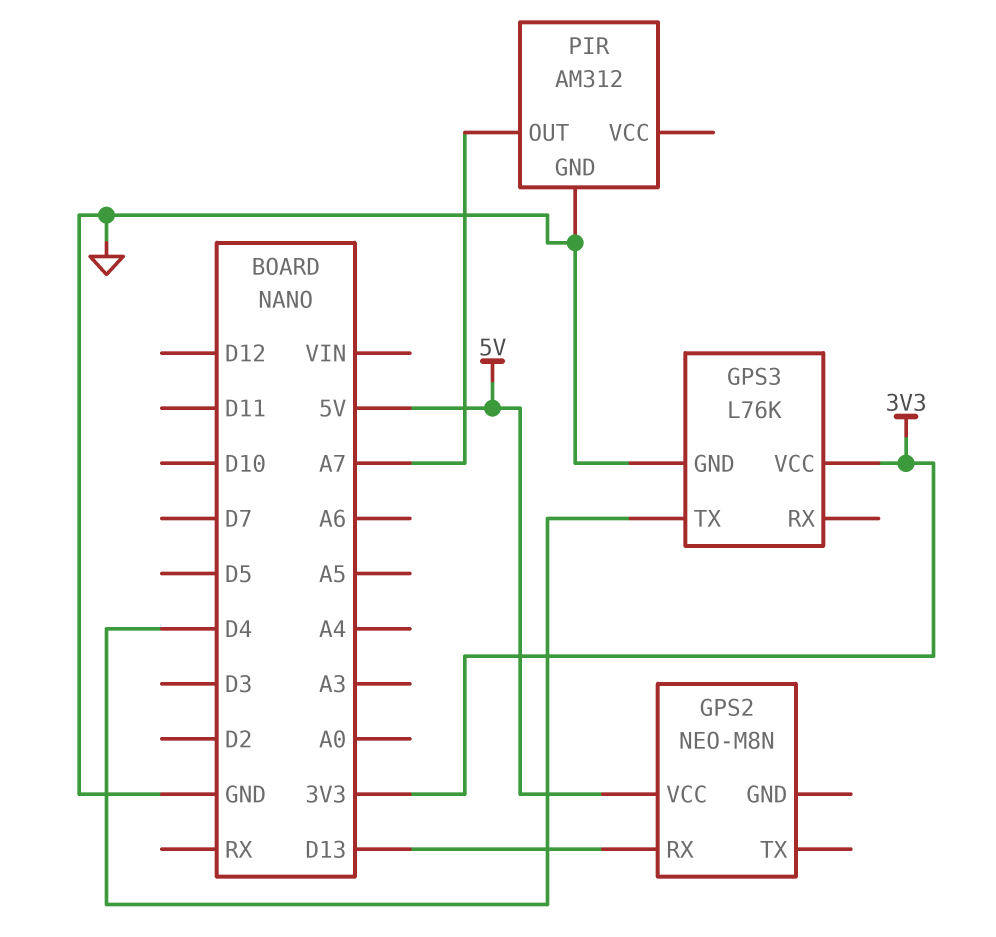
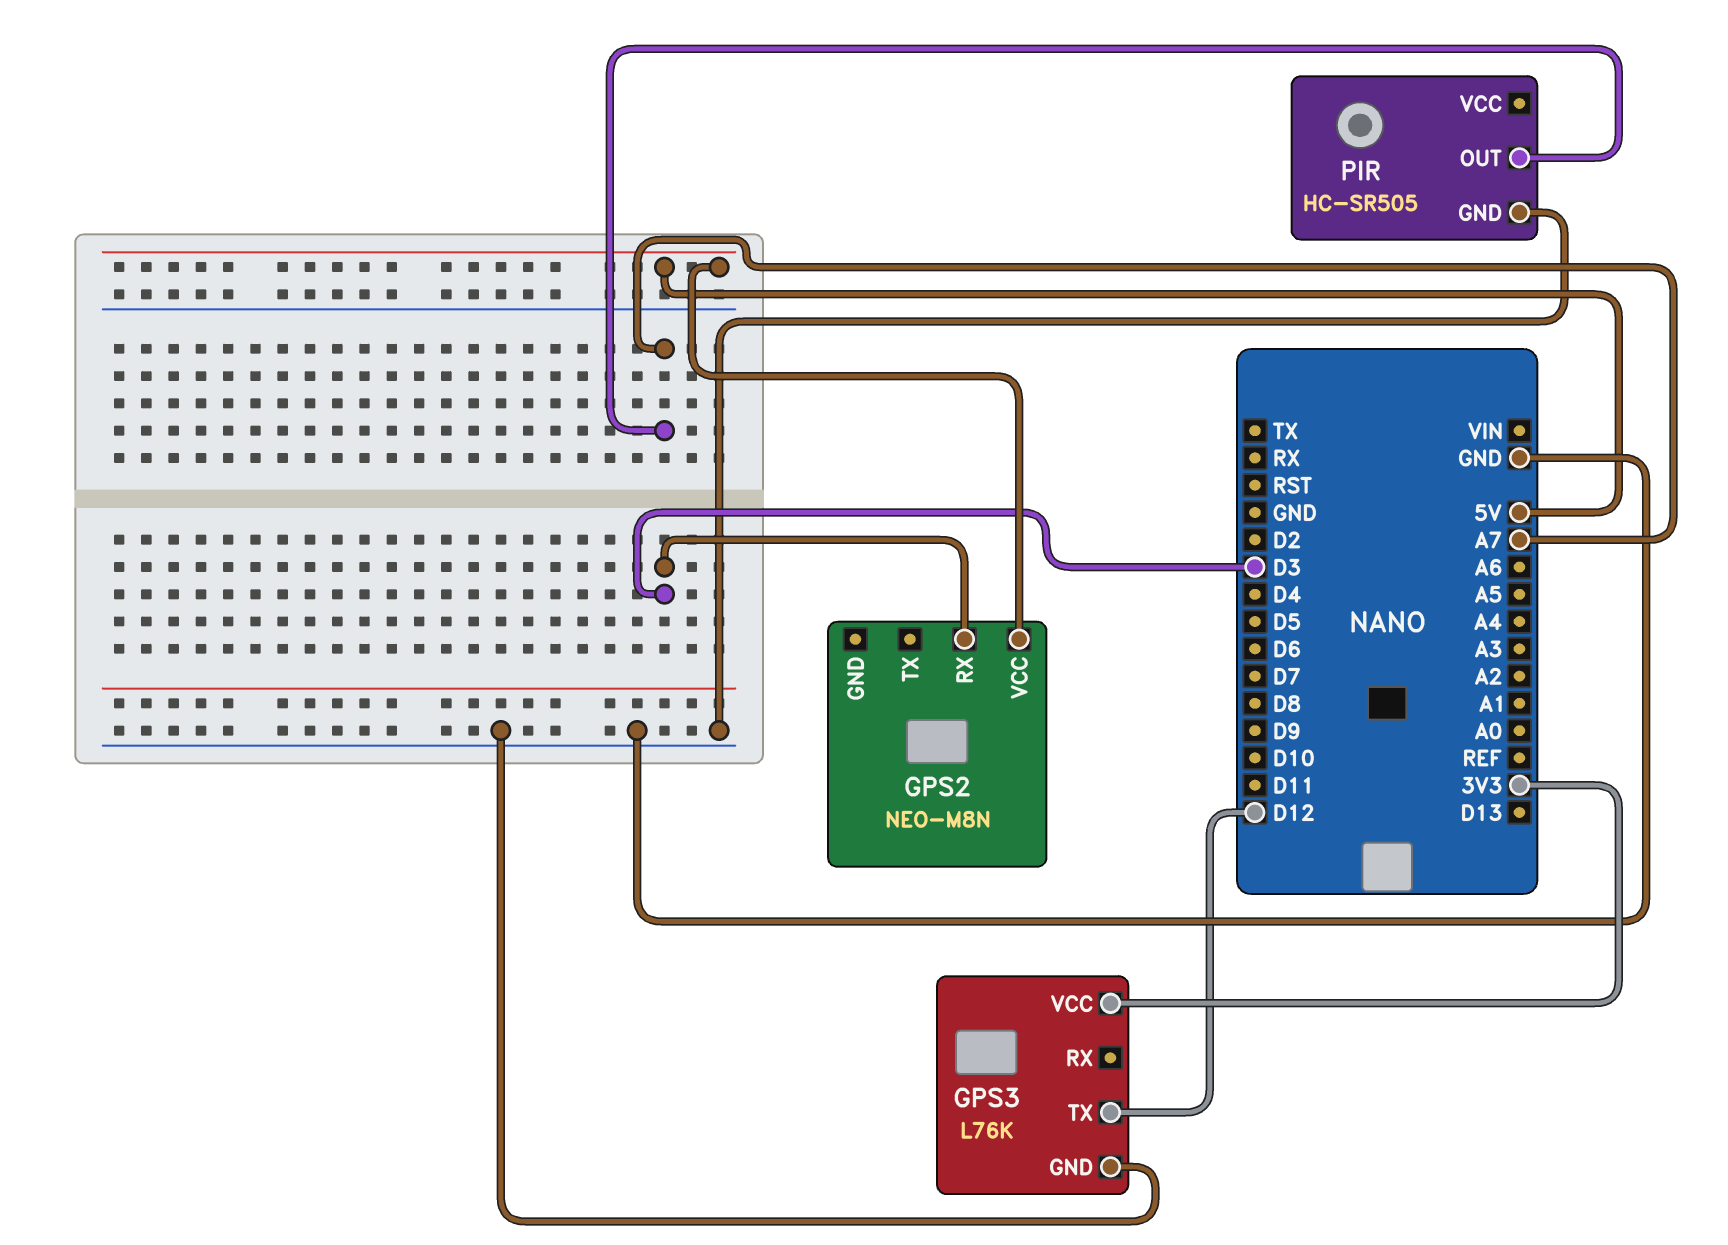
GPS2 pin RX: D13 -> D3
GPS3 pin TX: D4 -> D12
PIR: AM312 -> HC-SR505

